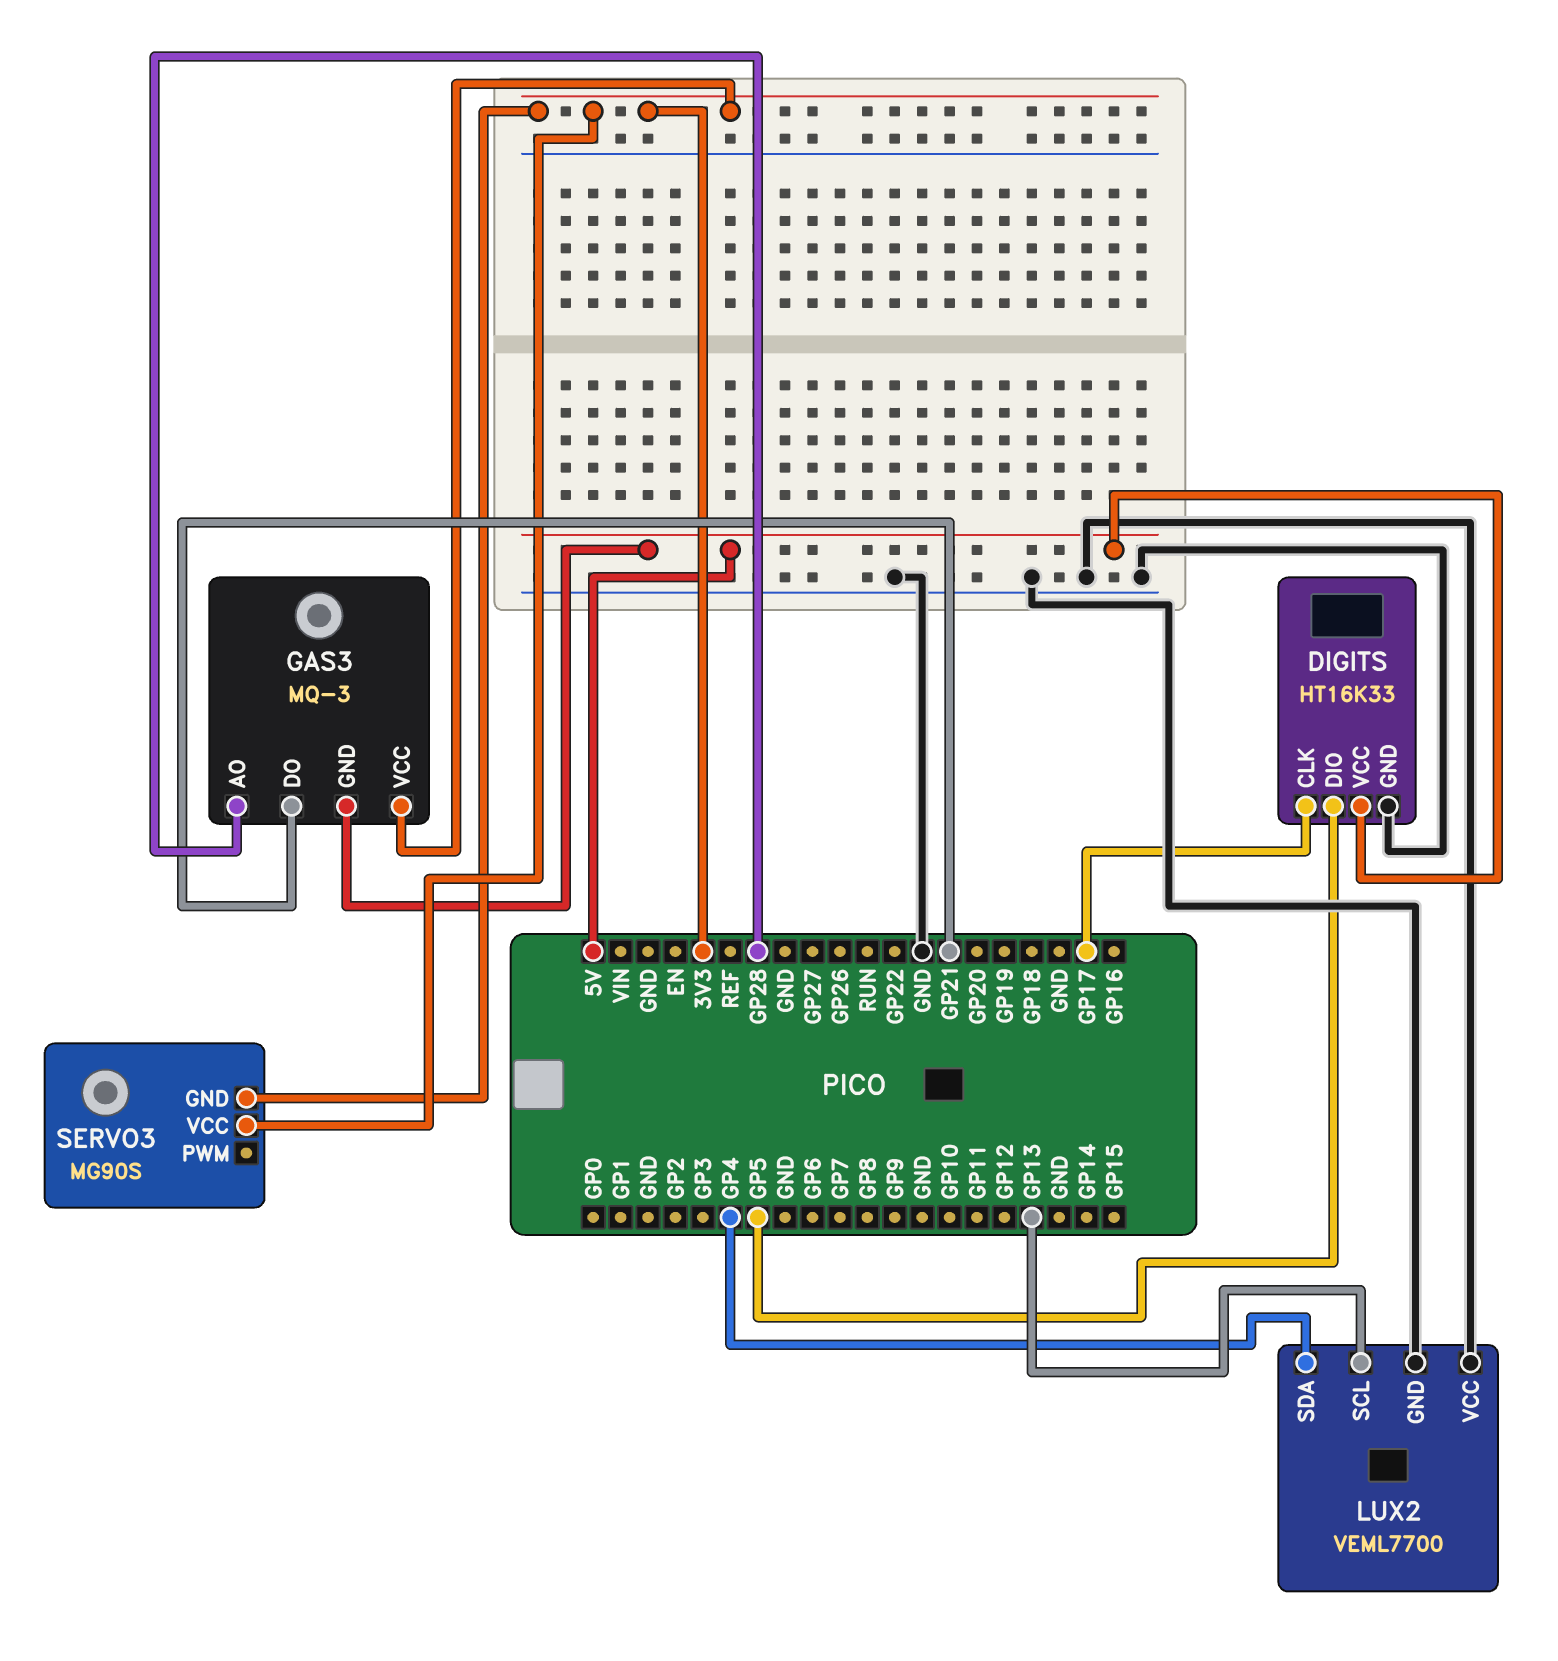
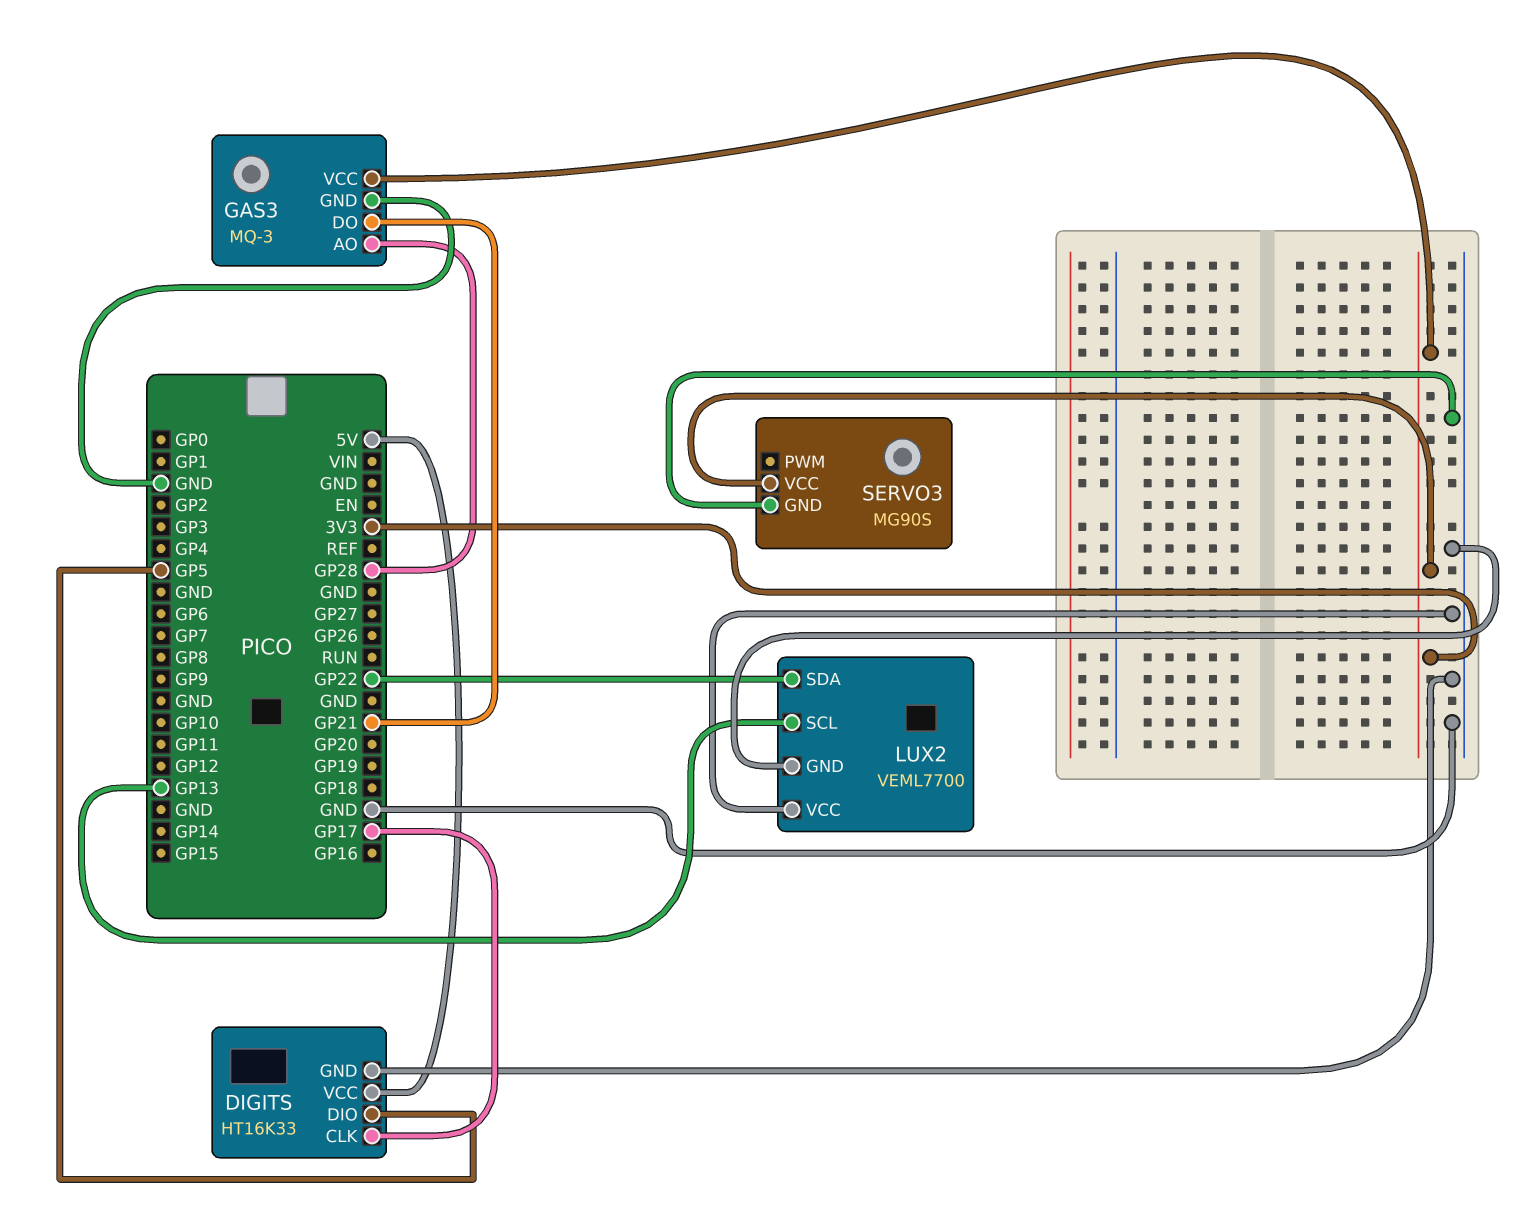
GAS3 pin GND: 5V -> GND
LUX2 pin SDA: GP4 -> GP22
SERVO3 pin GND: 3V3 -> GND

